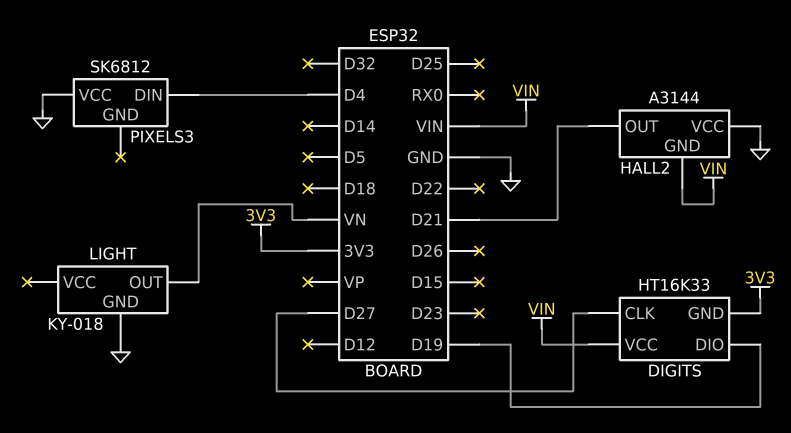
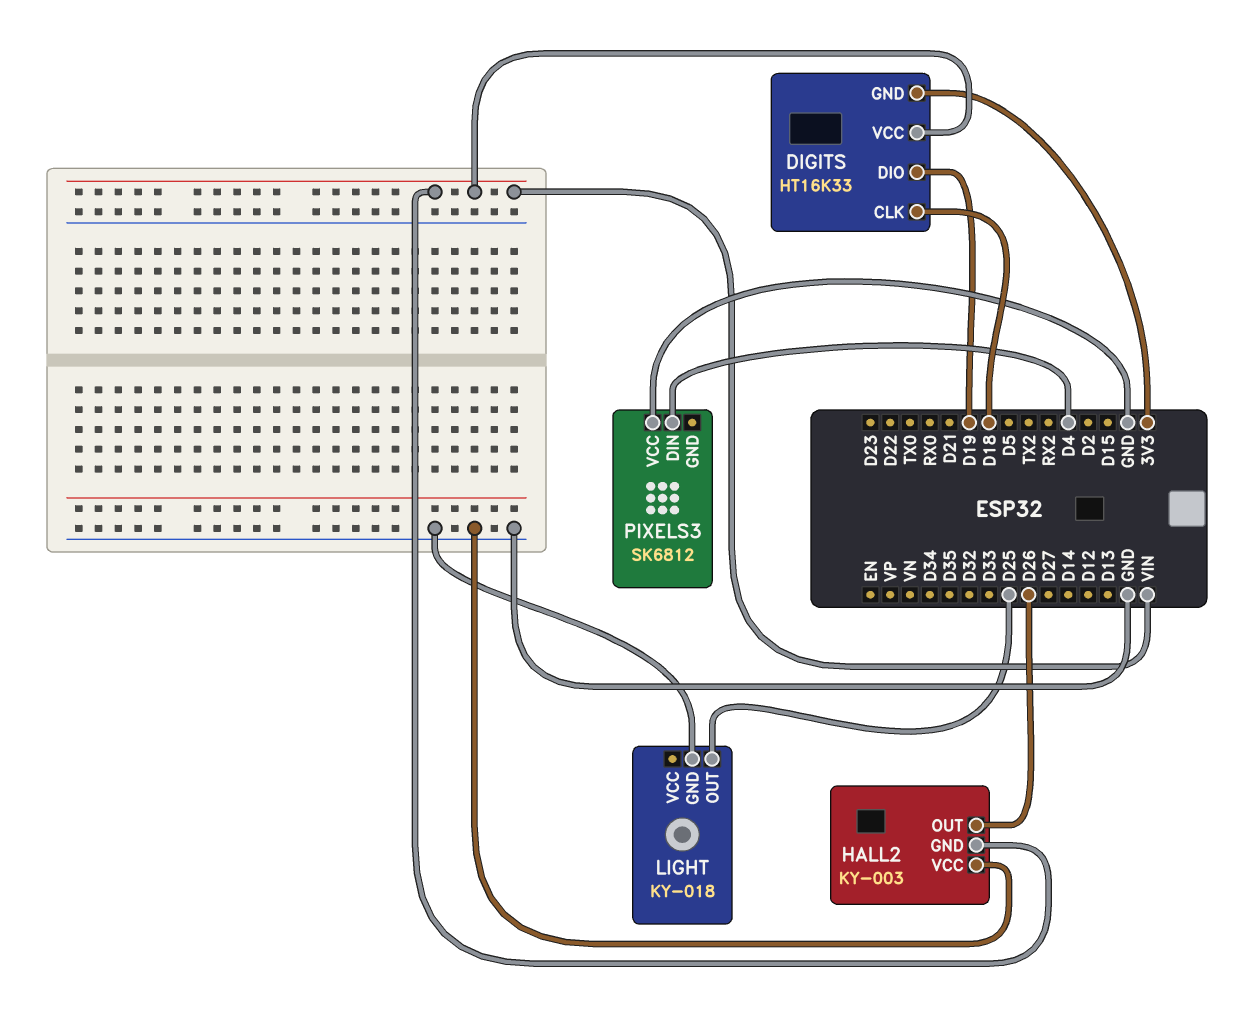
DIGITS pin CLK: D27 -> D18
HALL2: A3144 -> KY-003
HALL2 pin OUT: D21 -> D26
LIGHT pin OUT: VN -> D25

